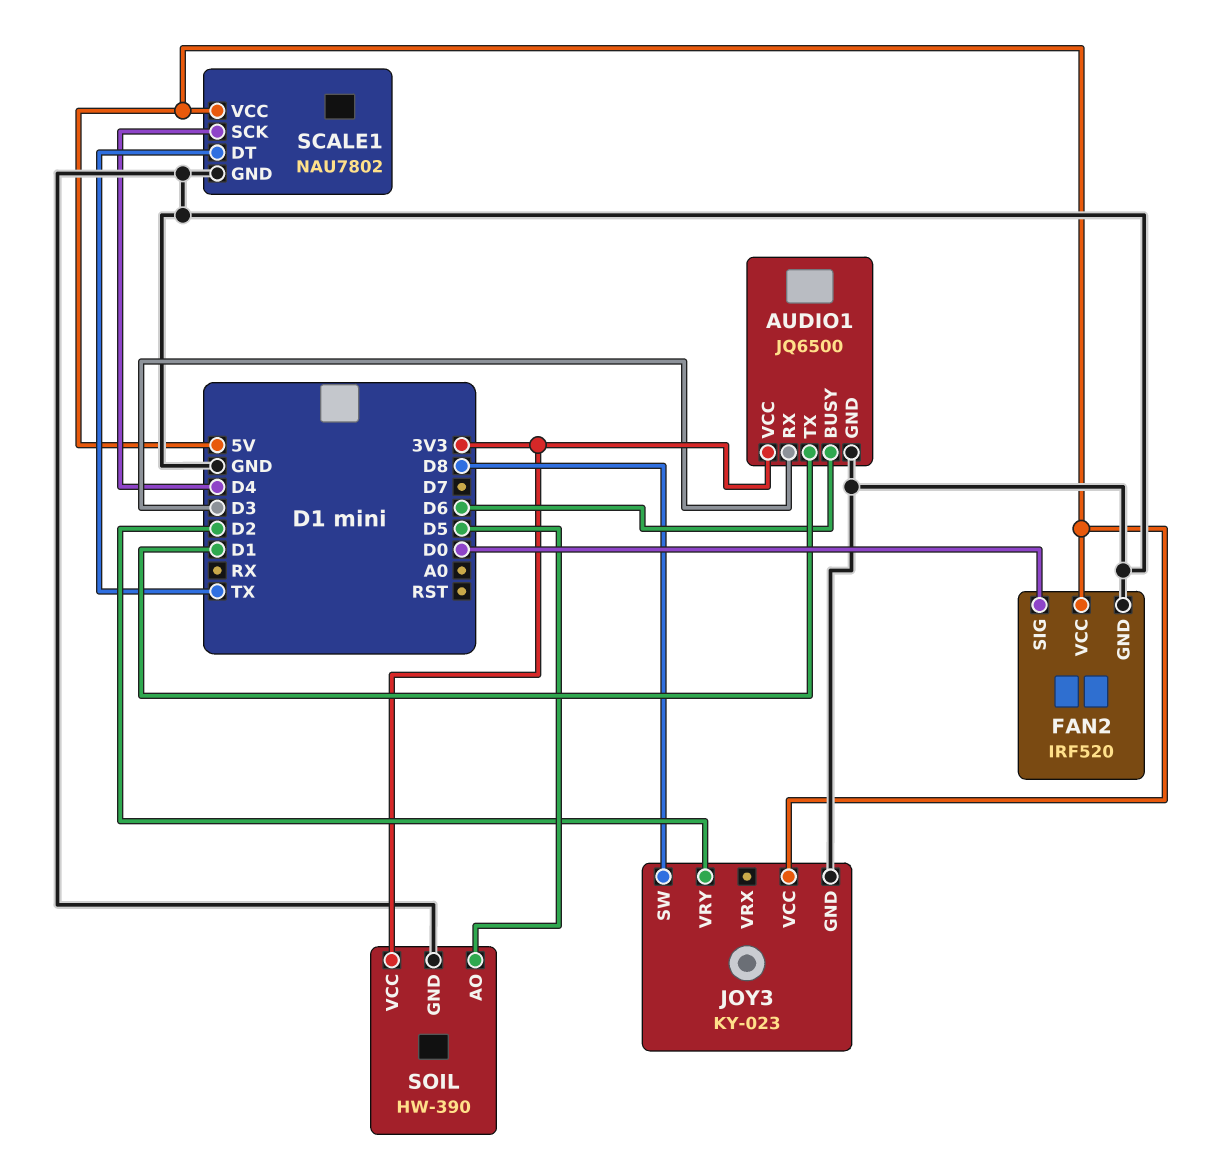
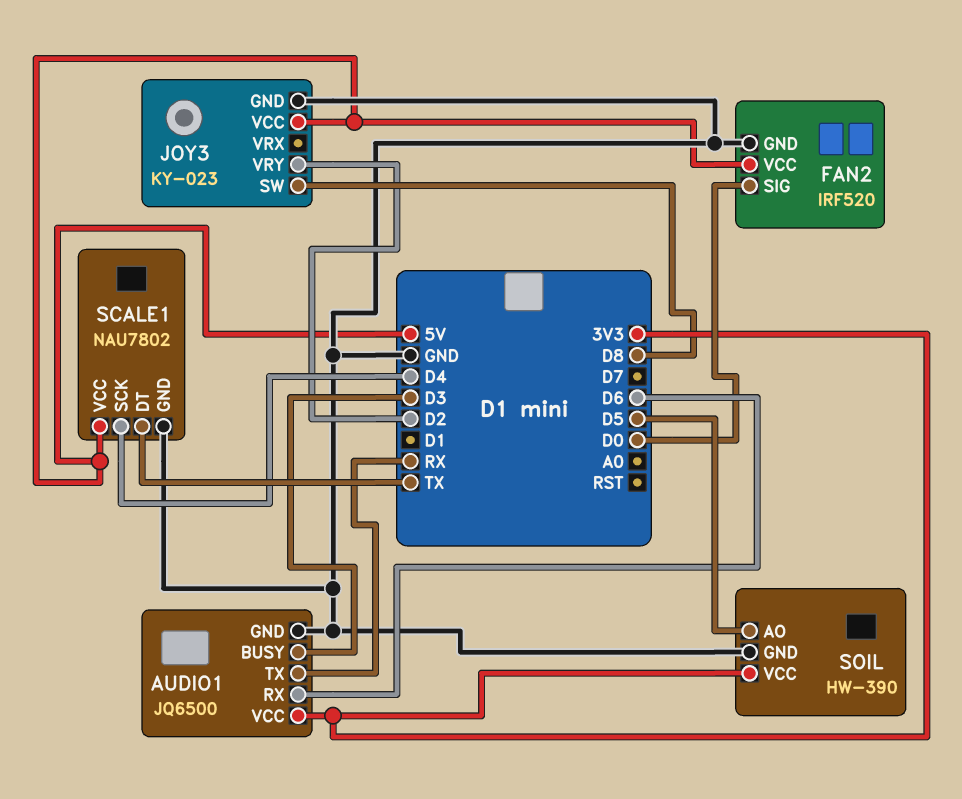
AUDIO1 pin BUSY: D6 -> D3
AUDIO1 pin RX: D3 -> D6
AUDIO1 pin TX: D1 -> RX

